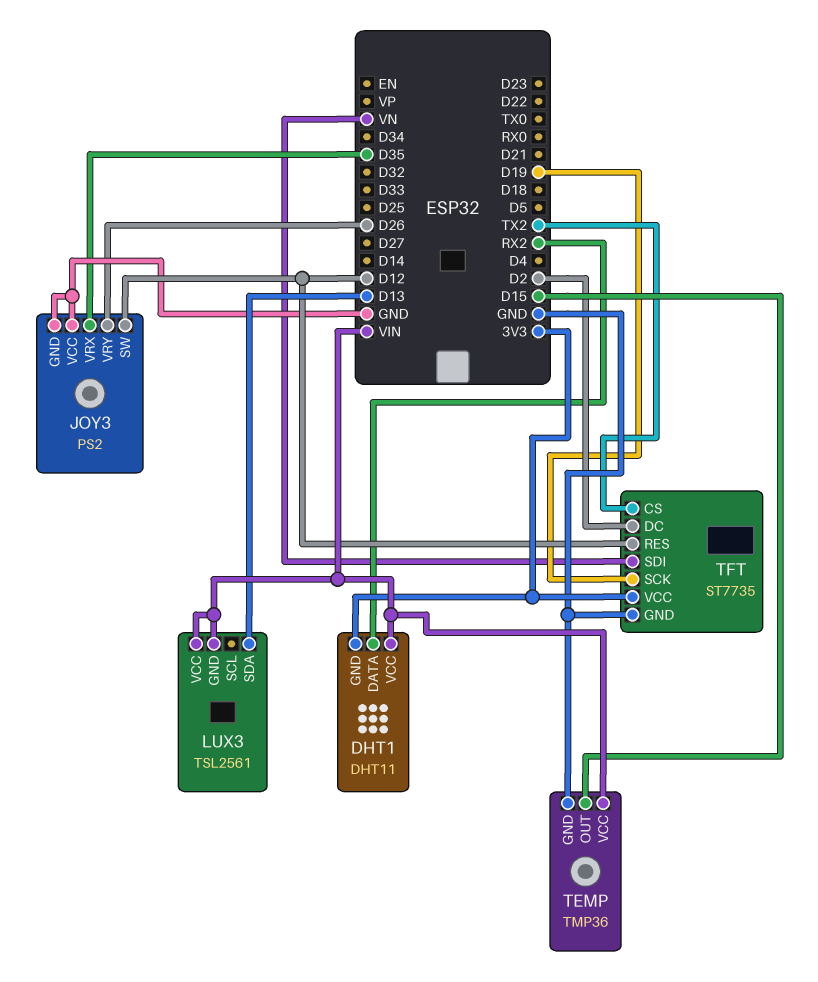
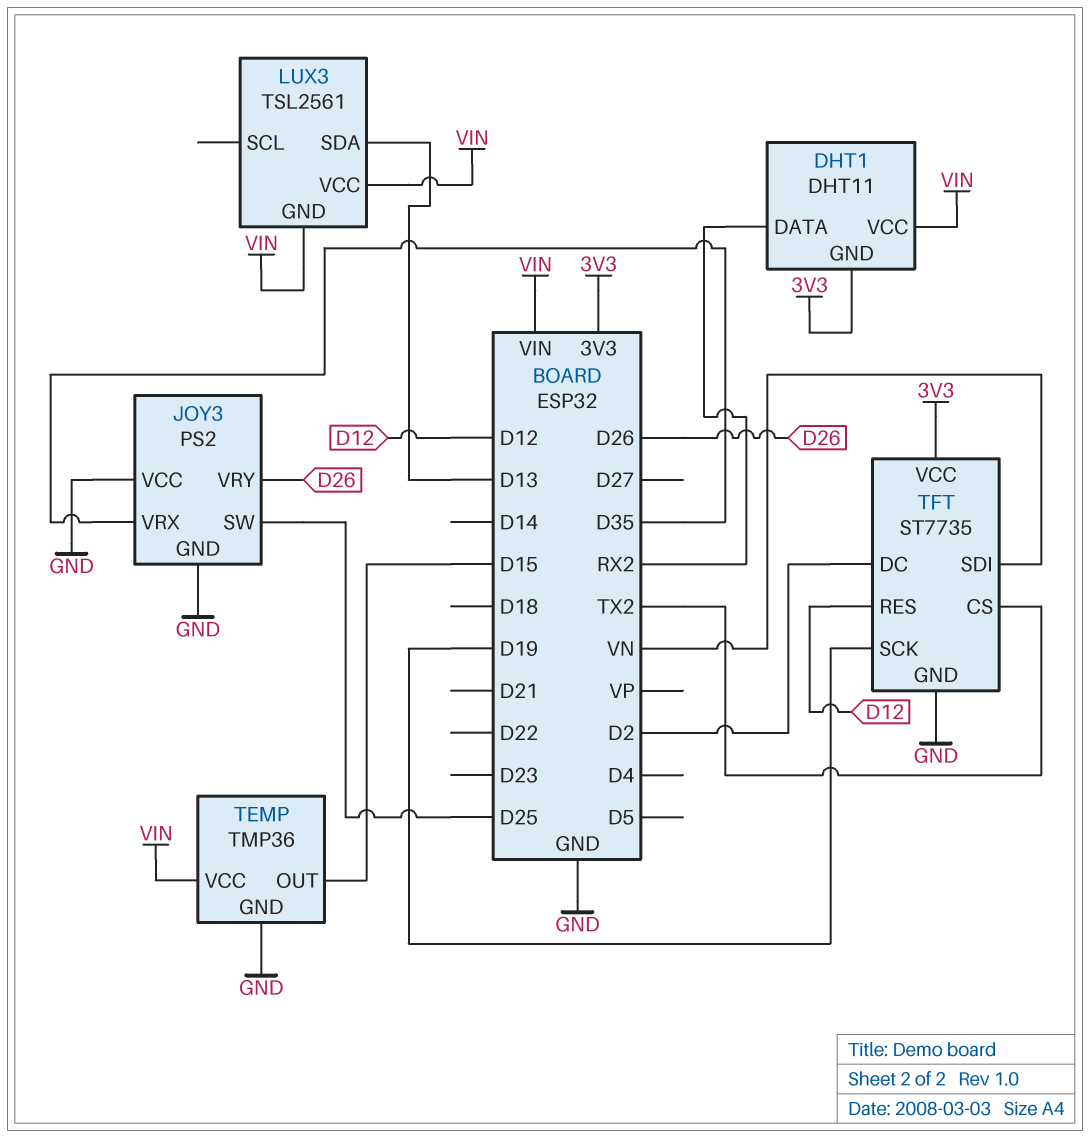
JOY3 pin SW: D12 -> D25

